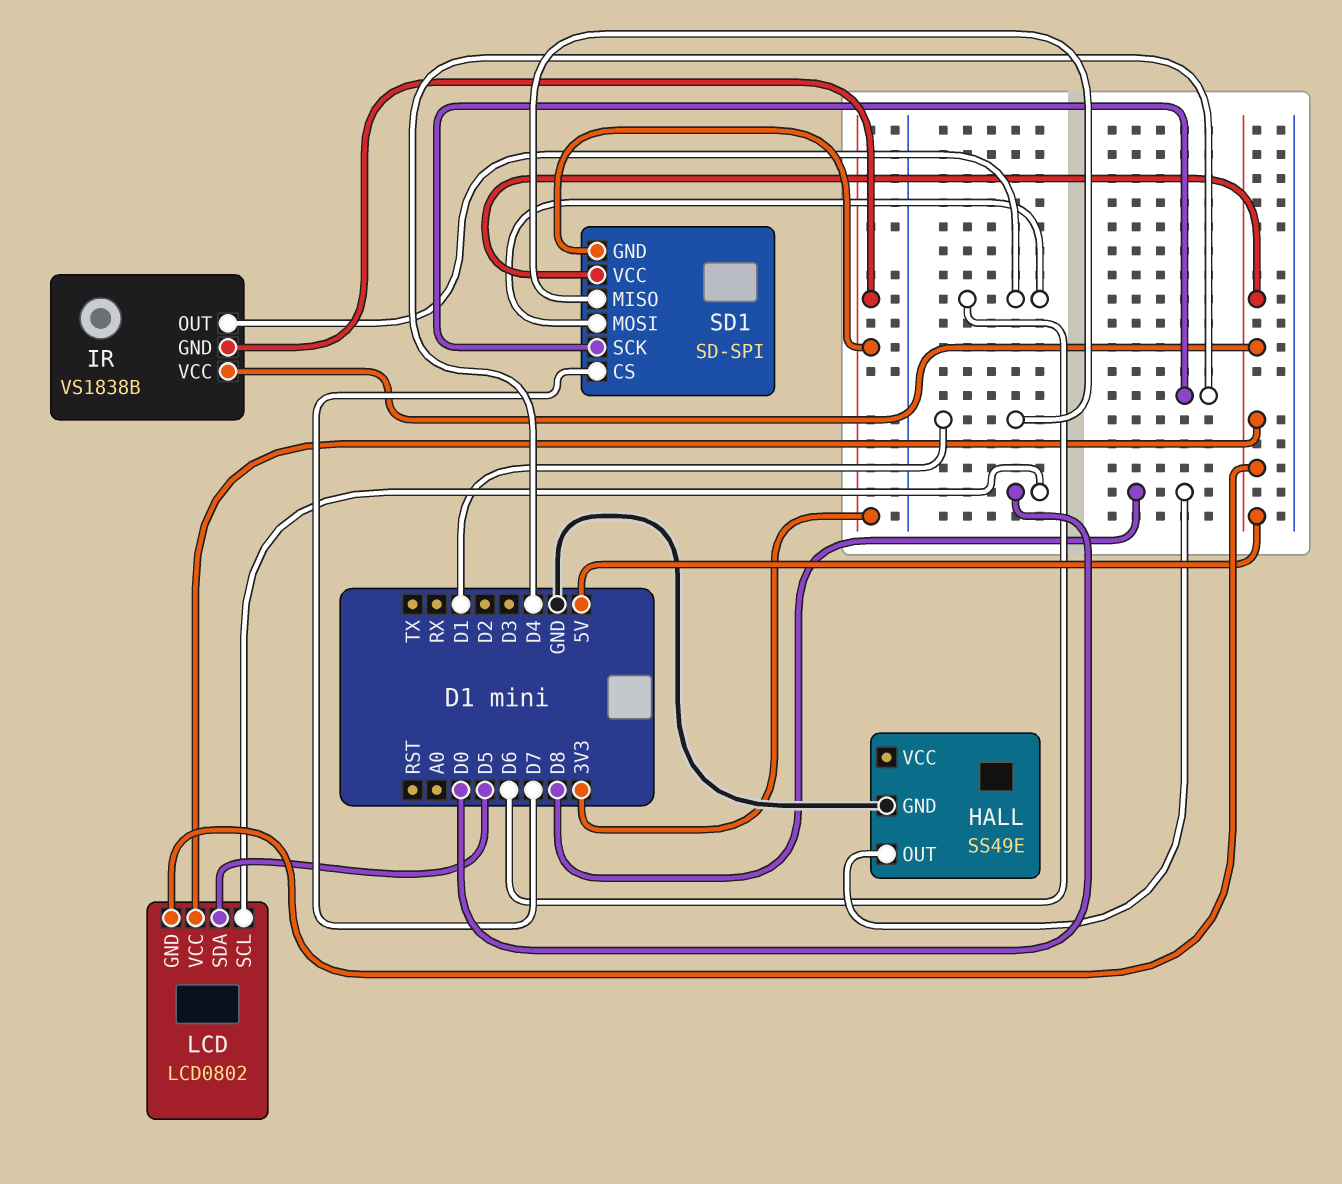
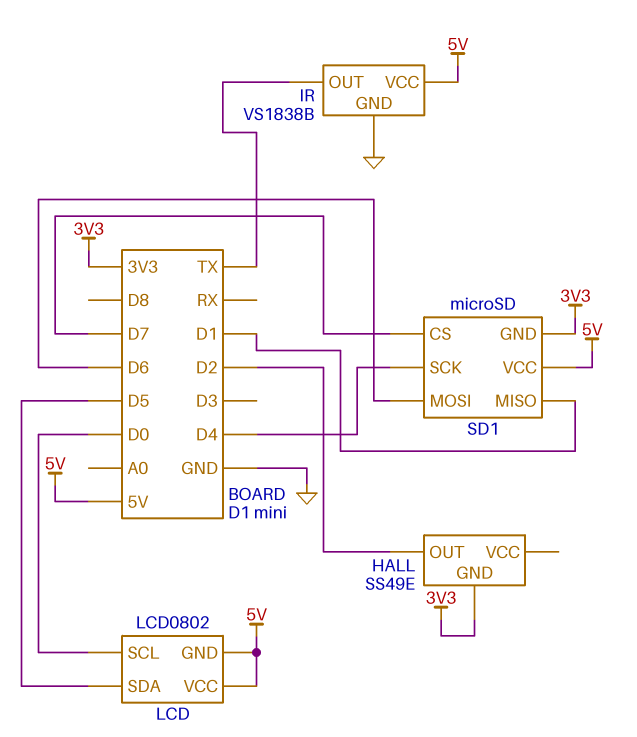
HALL pin GND: GND -> 3V3
HALL pin OUT: D8 -> D2
IR pin GND: 3V3 -> GND
IR pin OUT: D6 -> TX
SD1: SD-SPI -> microSD

